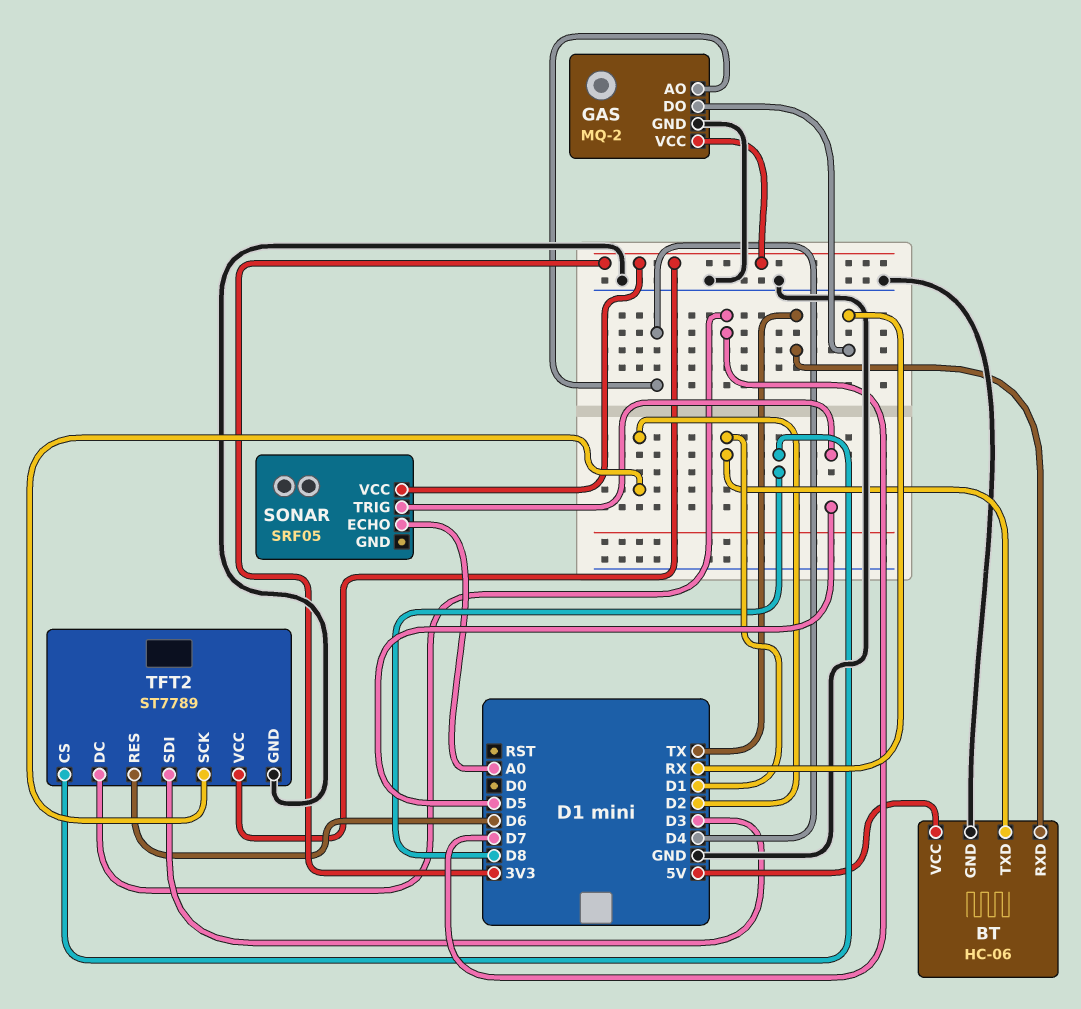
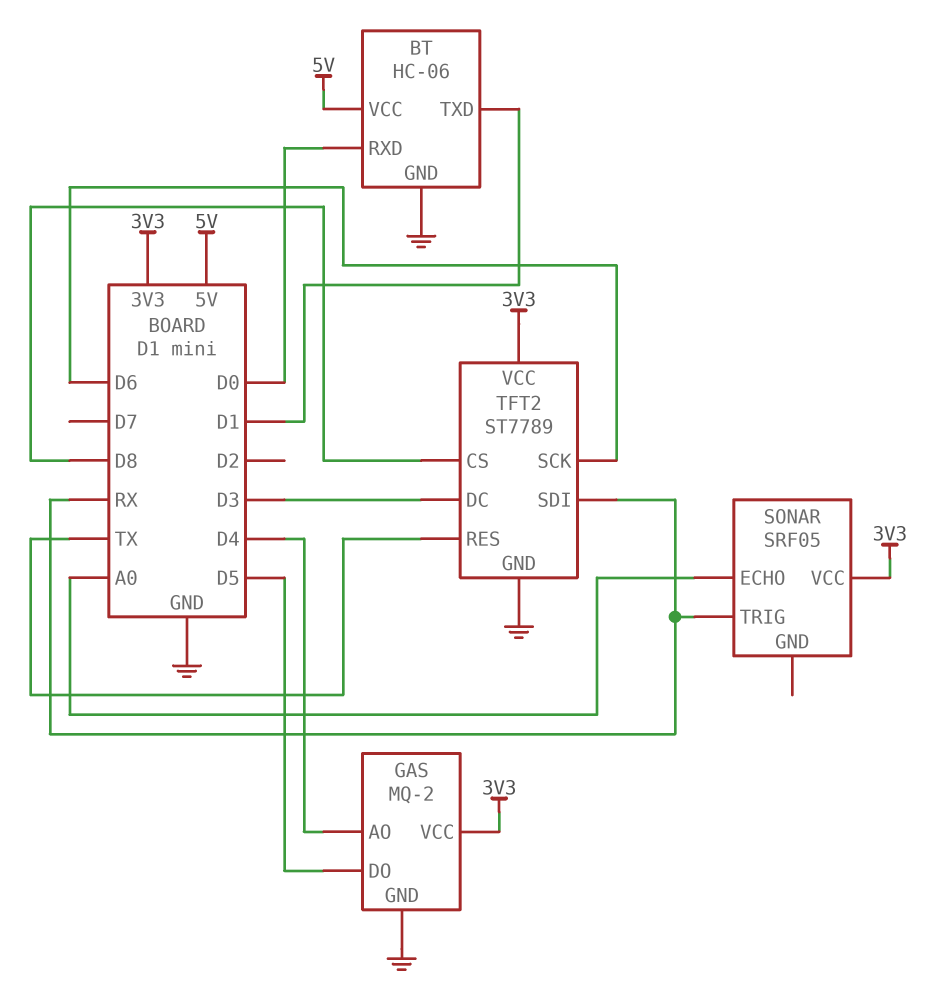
BT pin RXD: TX -> D0
GAS pin DO: RX -> D5
SONAR pin TRIG: D5 -> RX
TFT2 pin DC: D7 -> D3
TFT2 pin RES: D6 -> TX
TFT2 pin SCK: D2 -> D6
TFT2 pin SDI: D3 -> RX

